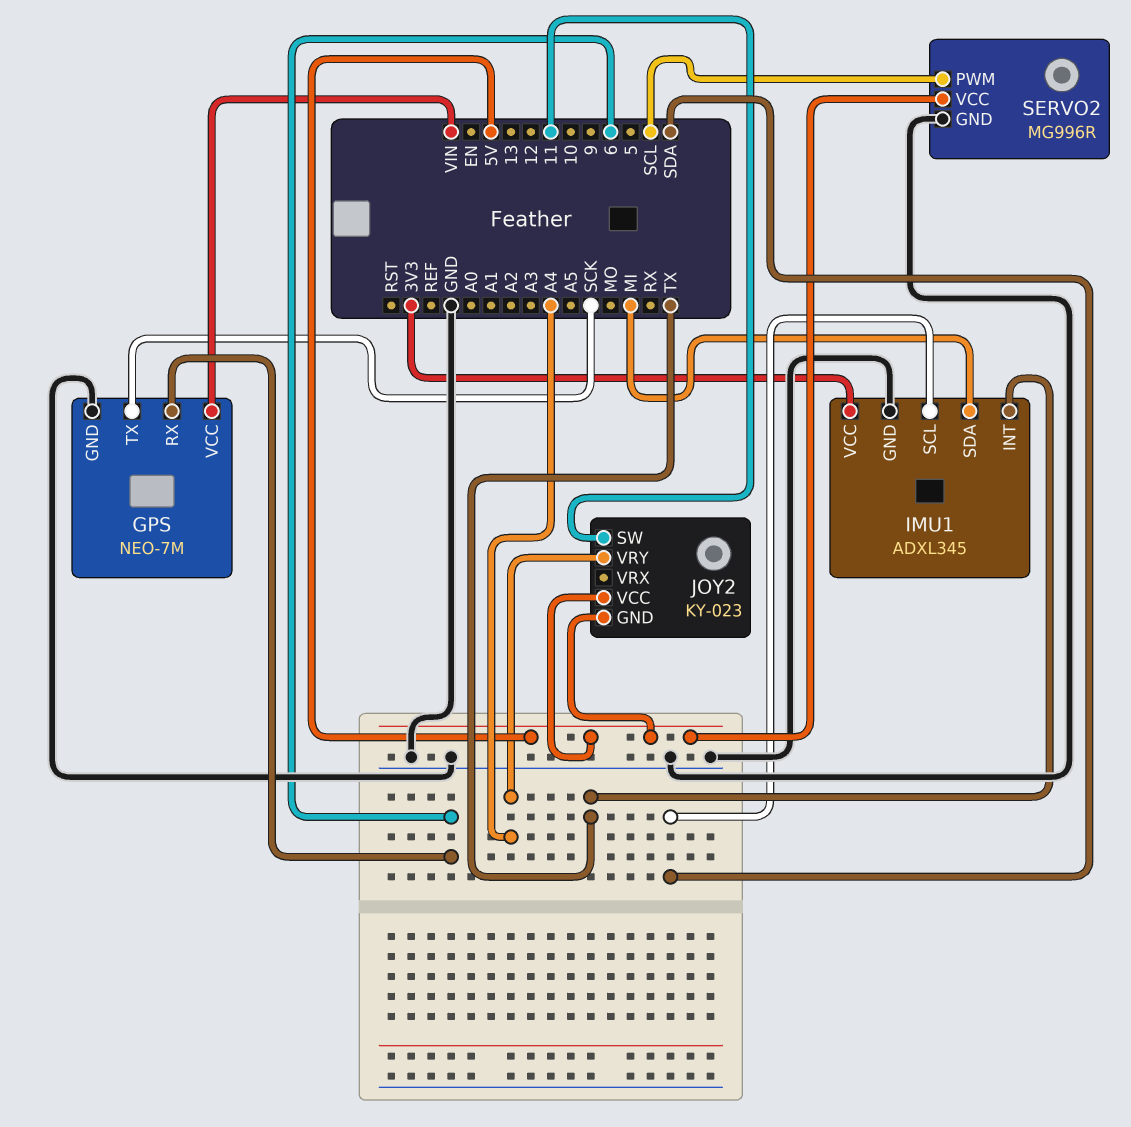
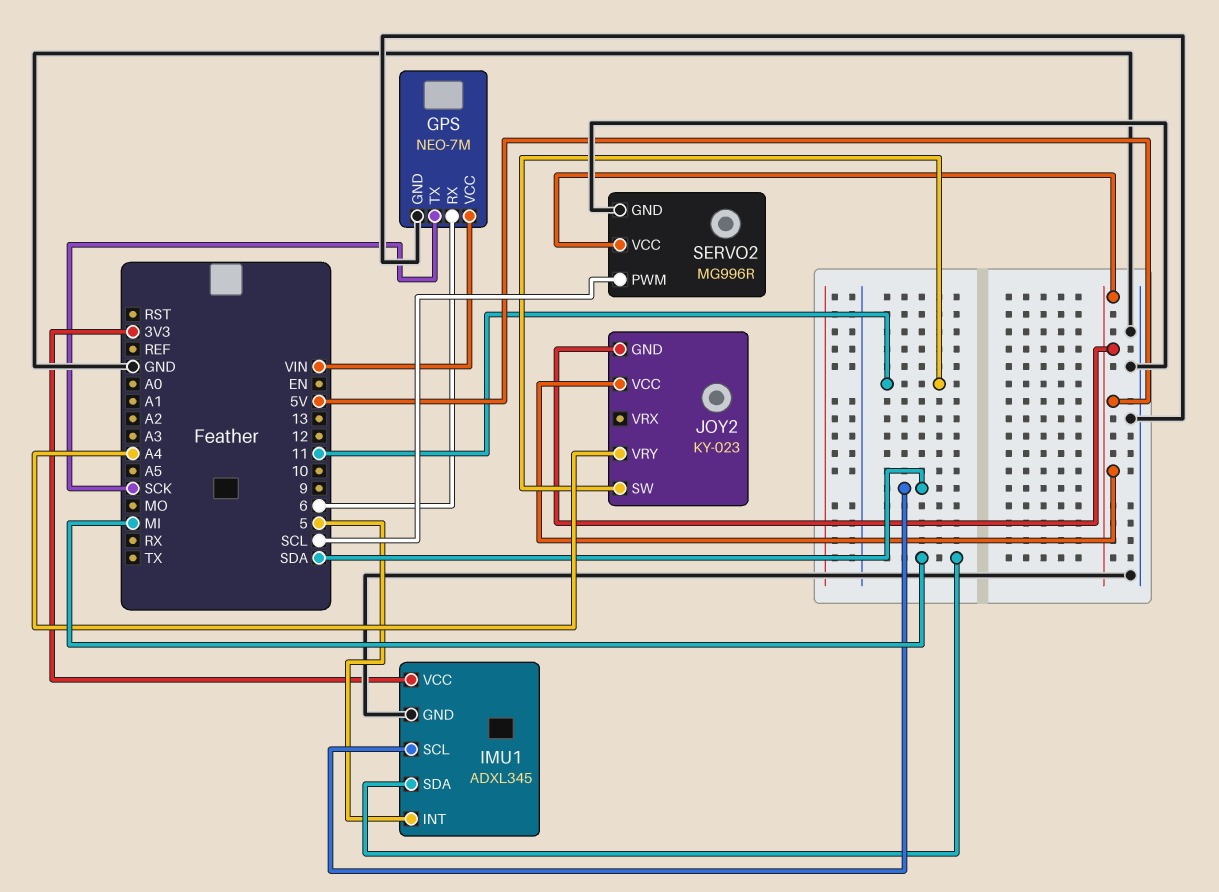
IMU1 pin INT: TX -> 5

